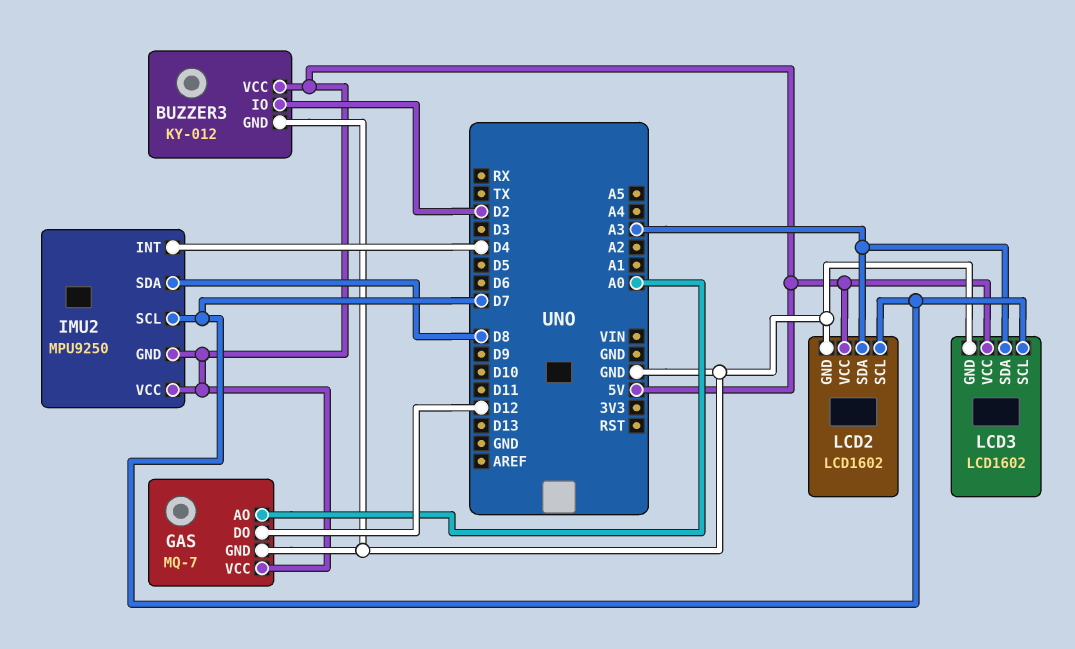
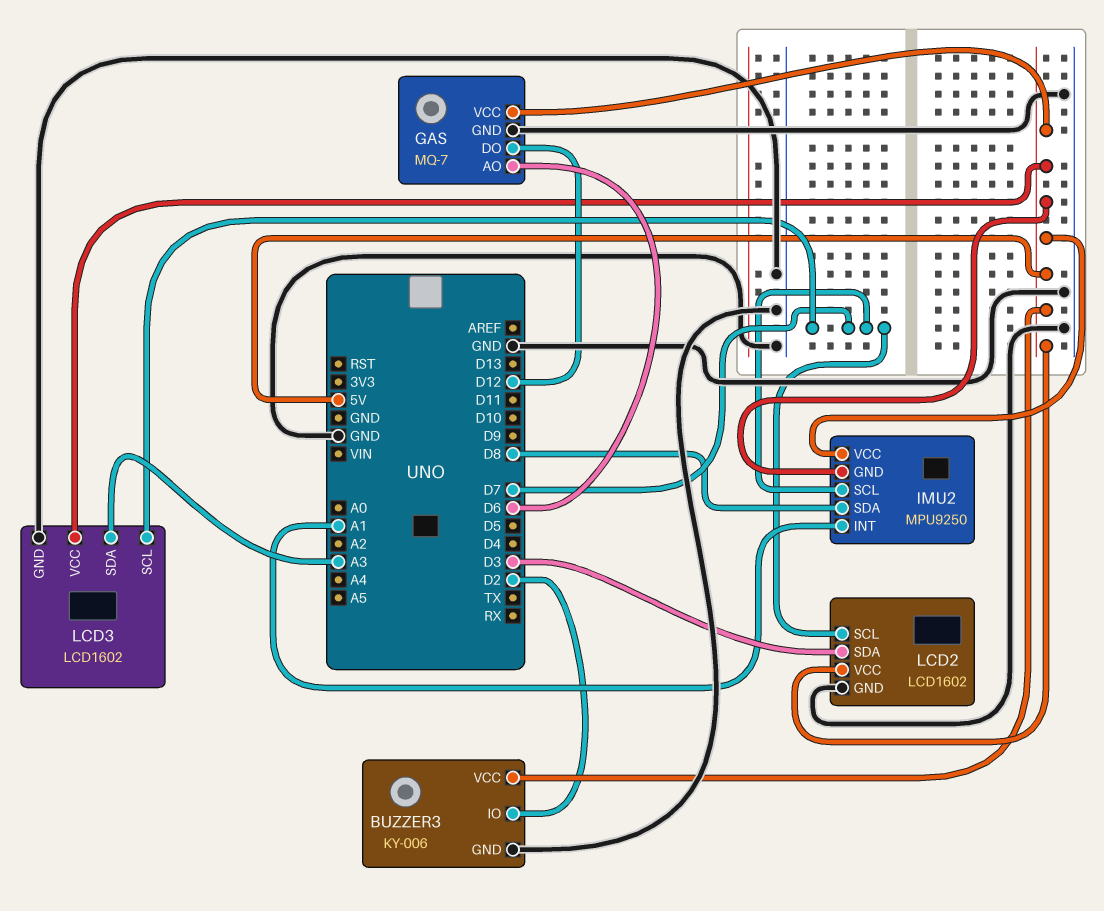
BUZZER3: KY-012 -> KY-006
GAS pin AO: A0 -> D6
IMU2 pin INT: D4 -> A1
LCD2 pin SDA: A3 -> D3

